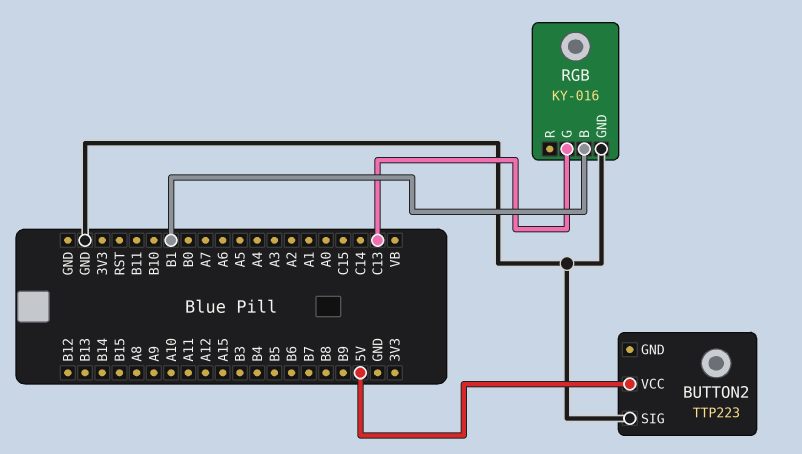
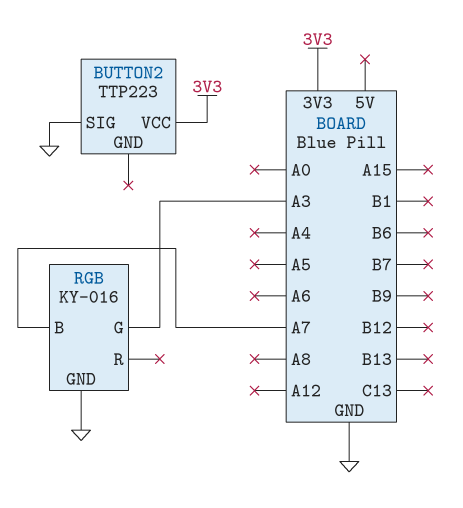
BUTTON2 pin VCC: 5V -> 3V3
RGB pin B: B1 -> A7
RGB pin G: C13 -> A3

